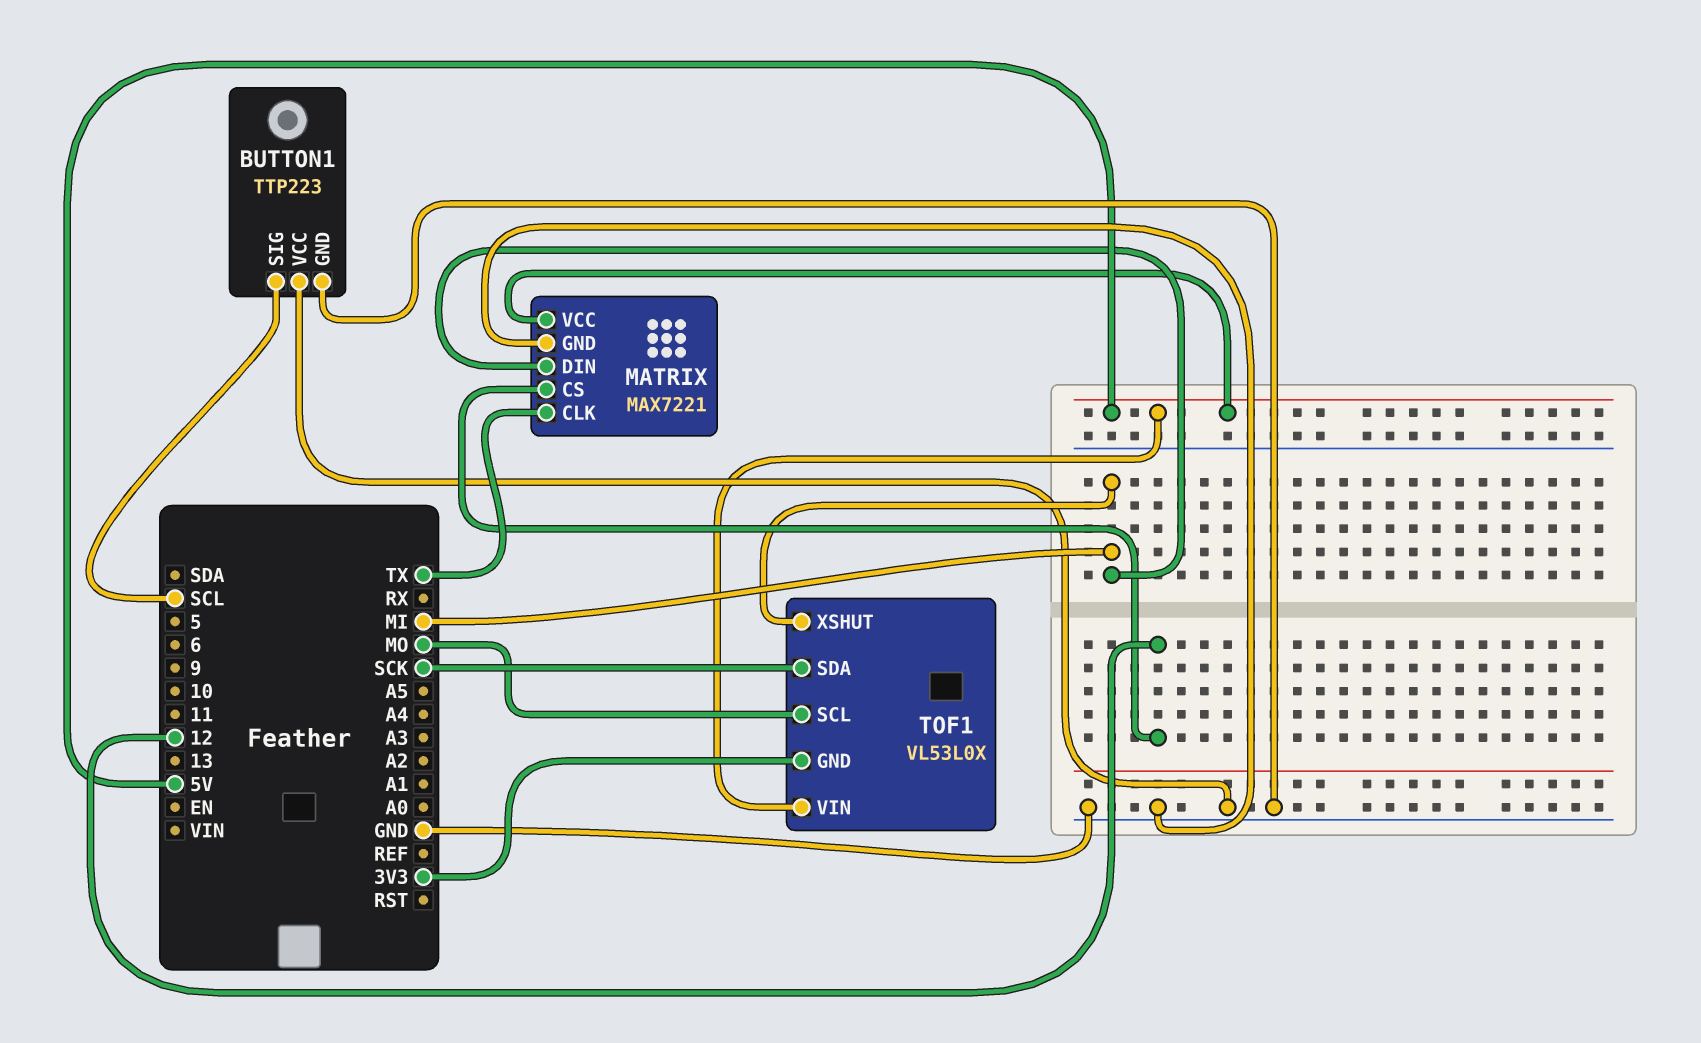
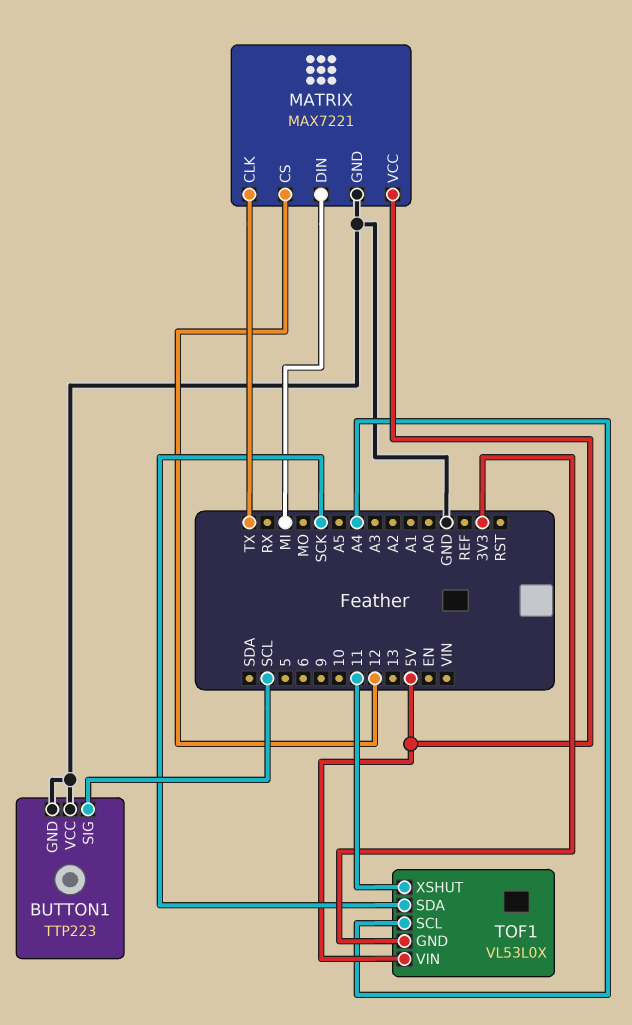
TOF1 pin SCL: MO -> A4
TOF1 pin XSHUT: MI -> 11

